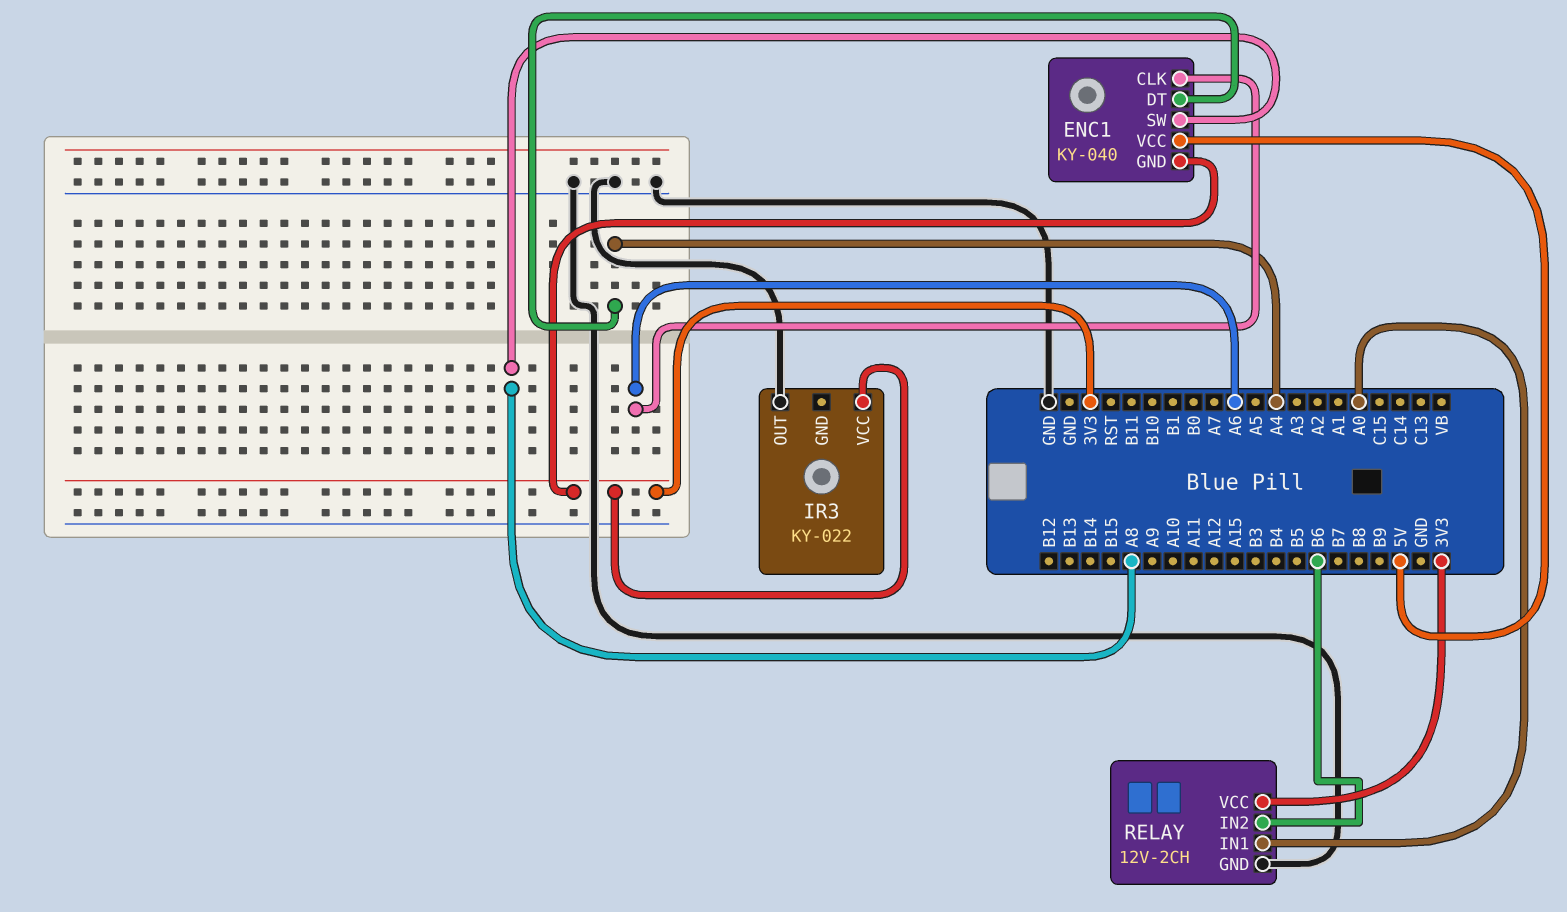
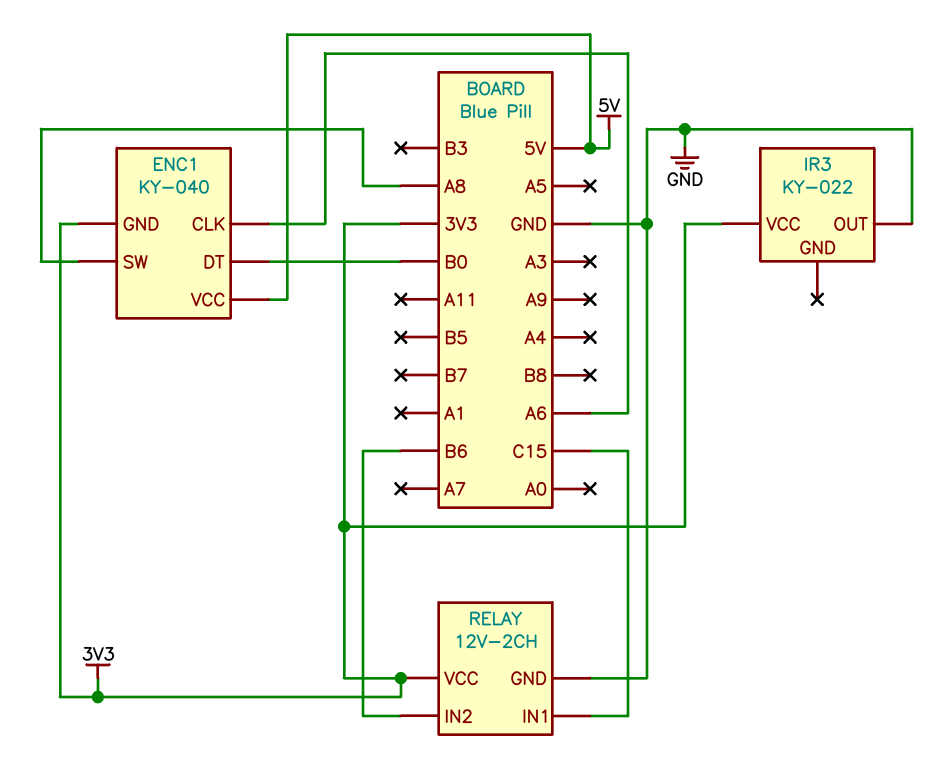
ENC1 pin DT: A4 -> B0
RELAY pin IN1: A0 -> C15

